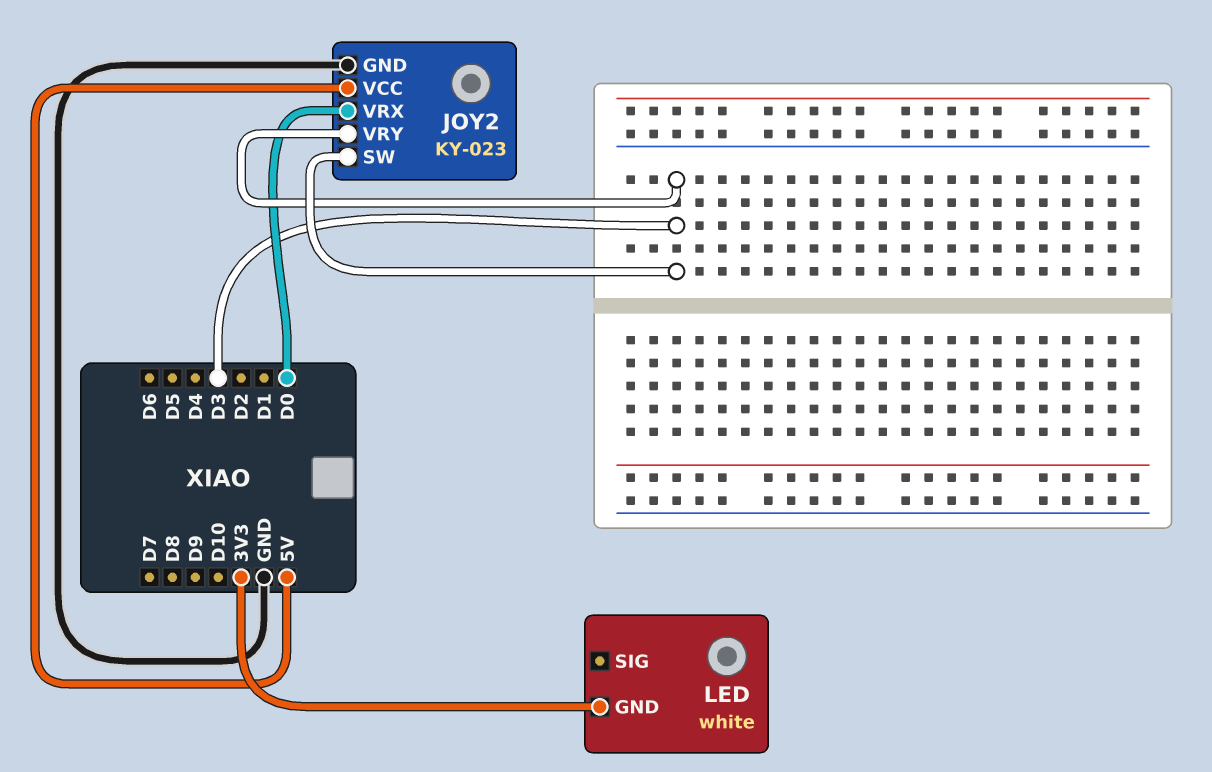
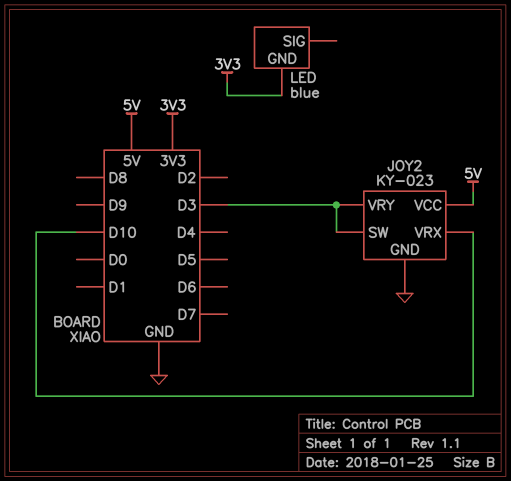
JOY2 pin VRX: D0 -> D10
LED: white -> blue

